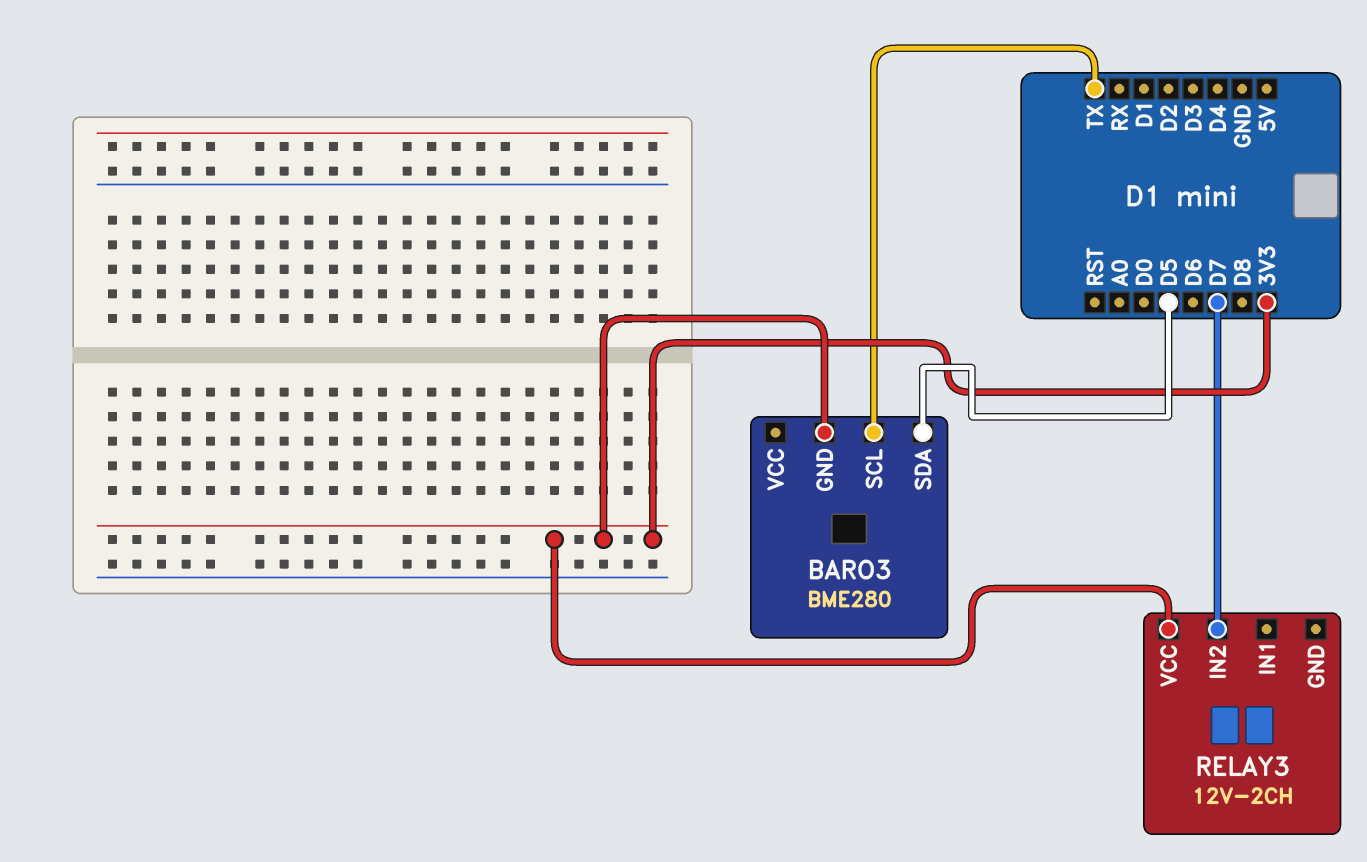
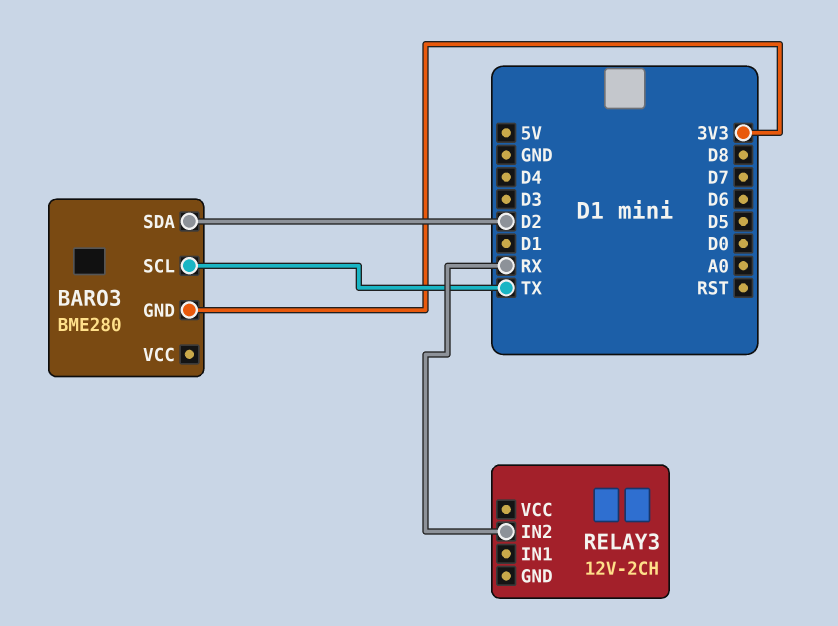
BARO3 pin SDA: D5 -> D2
RELAY3 pin IN2: D7 -> RX
RELAY3 pin VCC: 3V3 -> none

